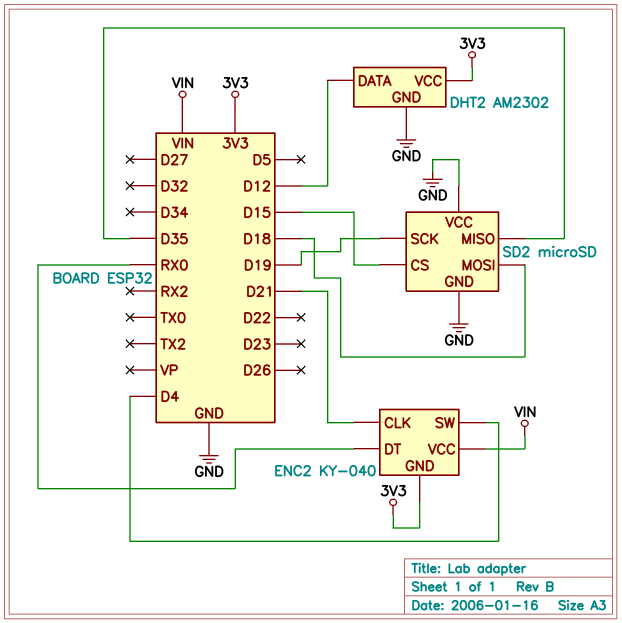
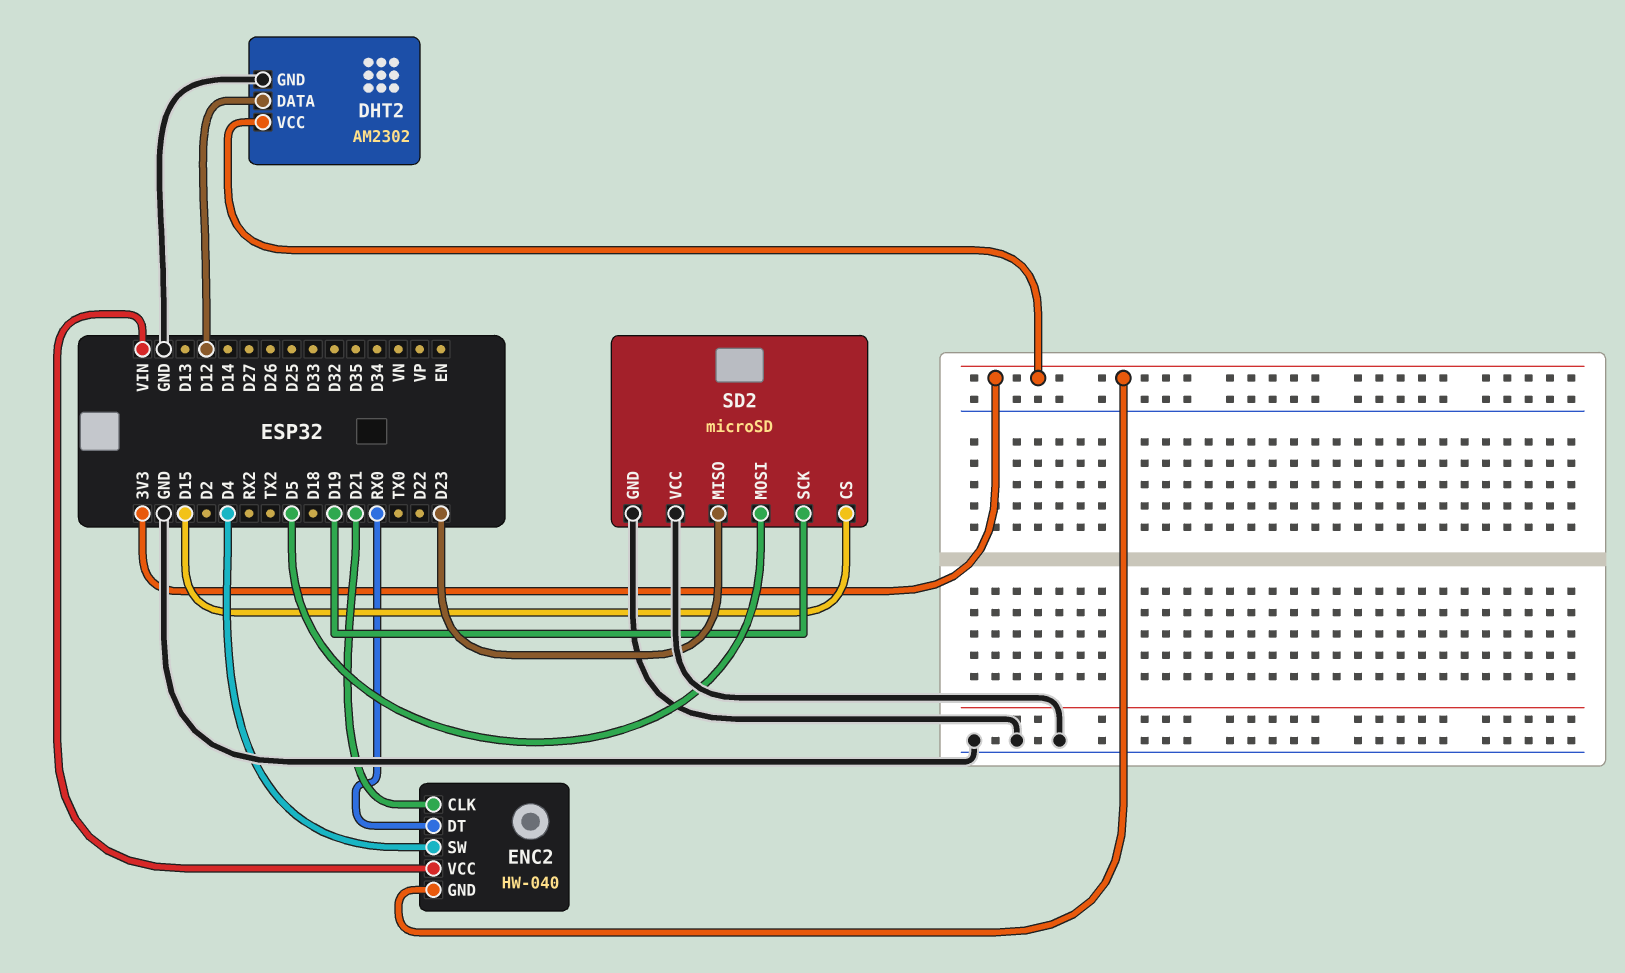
ENC2: KY-040 -> HW-040
SD2 pin MISO: D35 -> D23
SD2 pin MOSI: D18 -> D5

